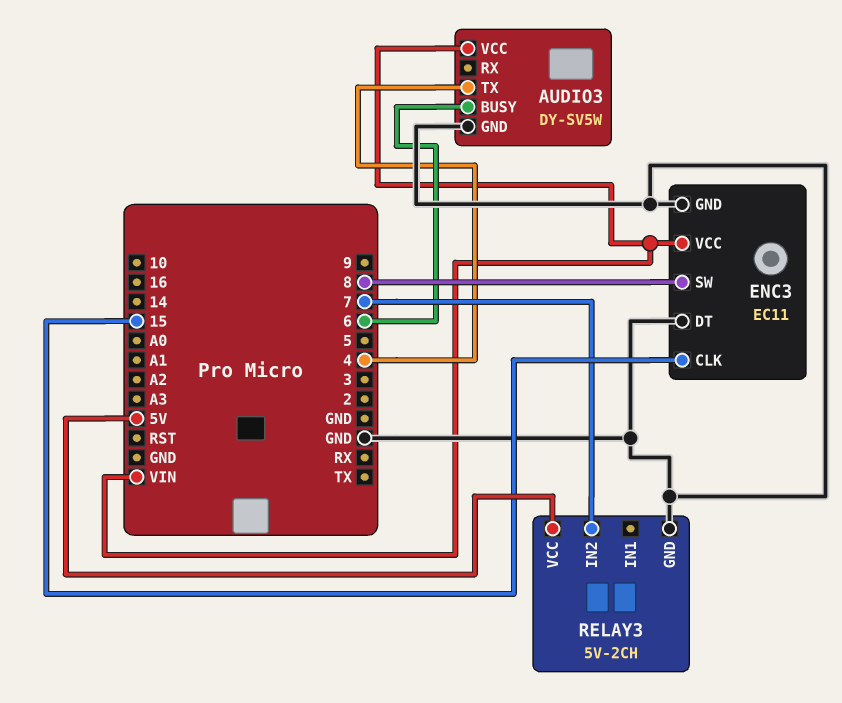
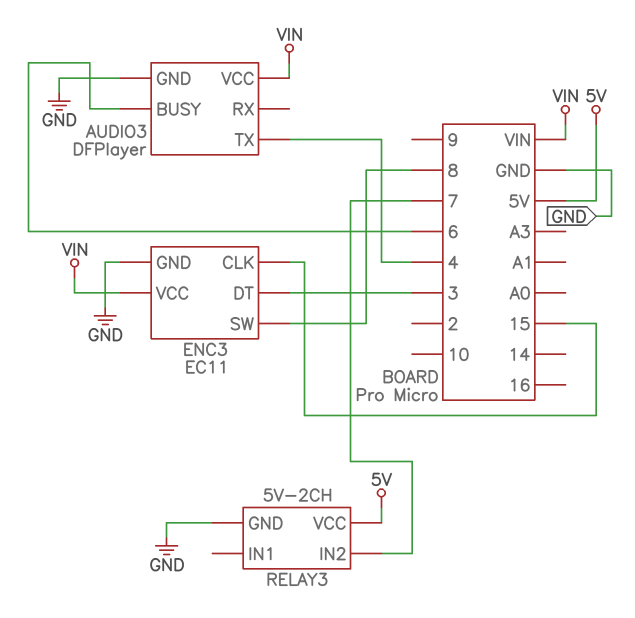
AUDIO3: DY-SV5W -> DFPlayer
ENC3 pin DT: GND -> 3

